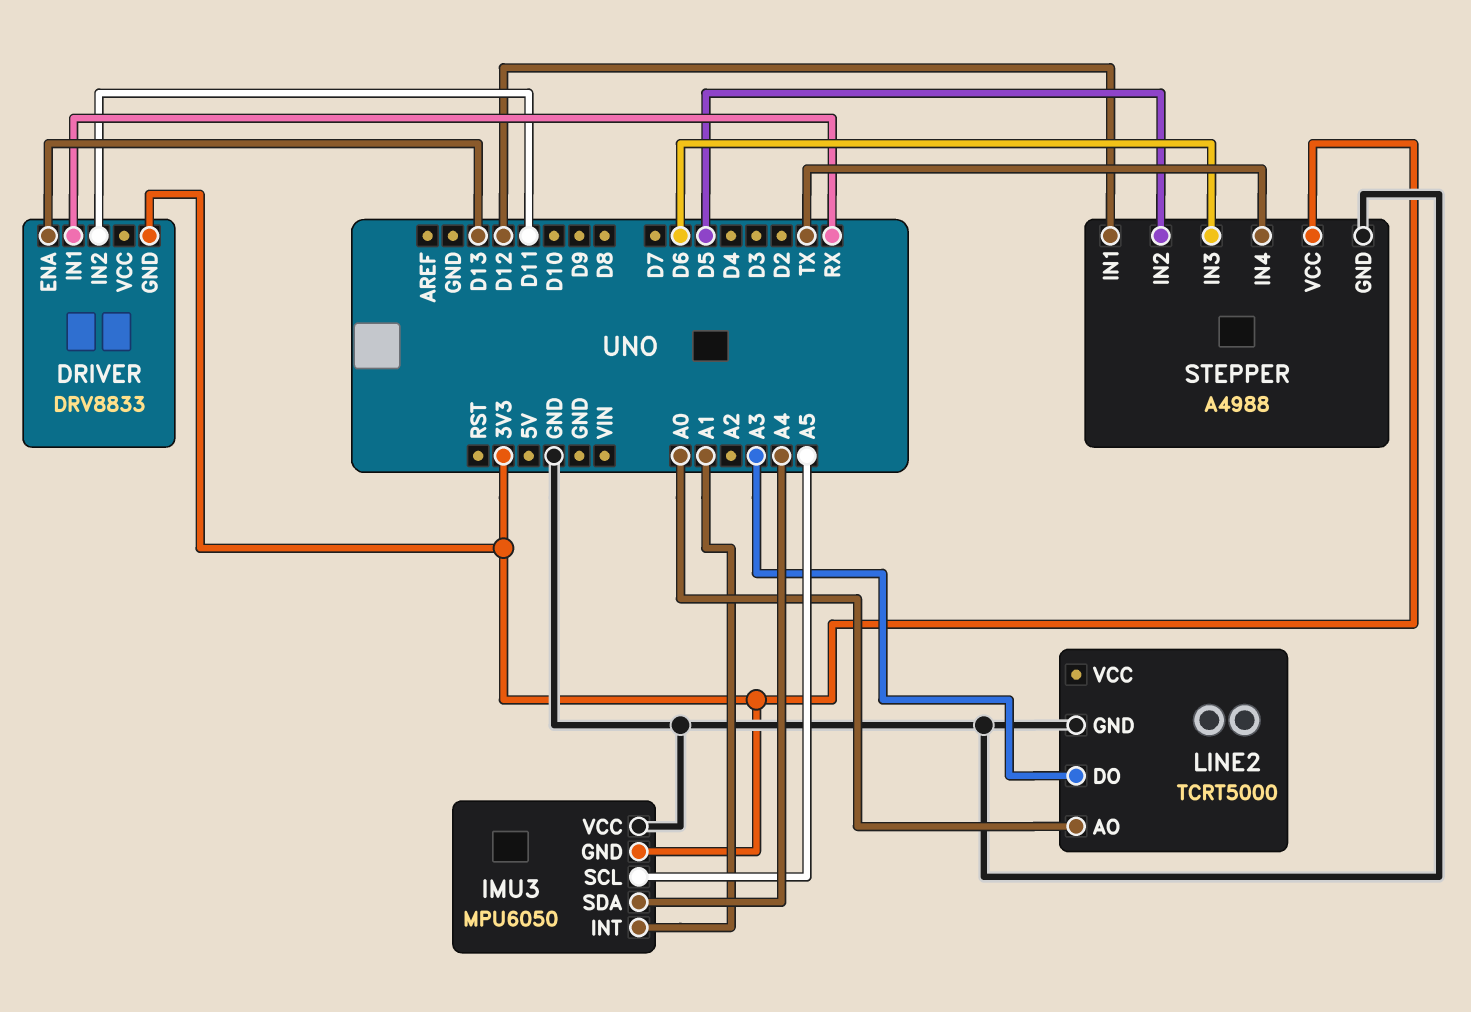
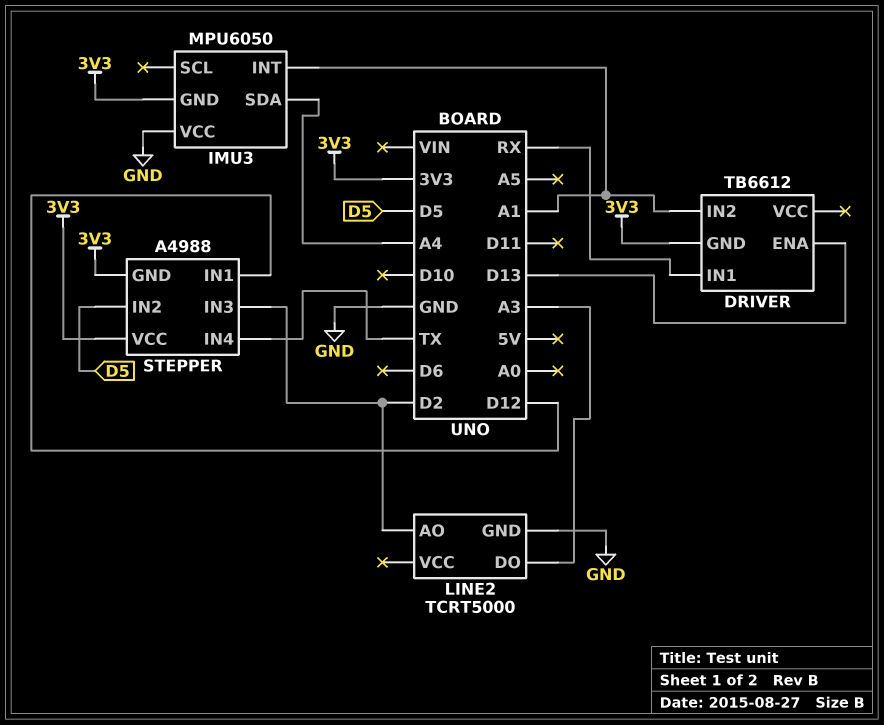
DRIVER: DRV8833 -> TB6612
DRIVER pin IN2: D11 -> A1
IMU3 pin SCL: A5 -> none
LINE2 pin AO: A0 -> D2
STEPPER pin GND: GND -> 3V3
STEPPER pin IN3: D6 -> D2

